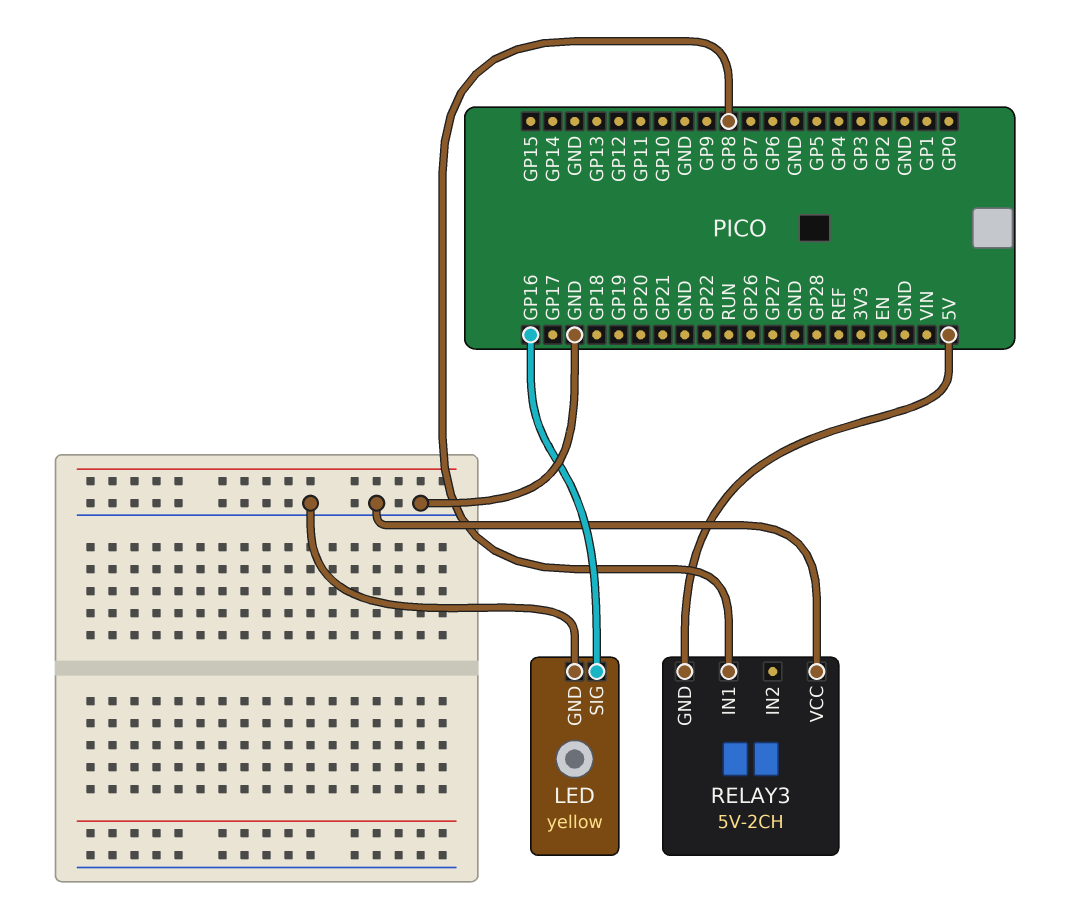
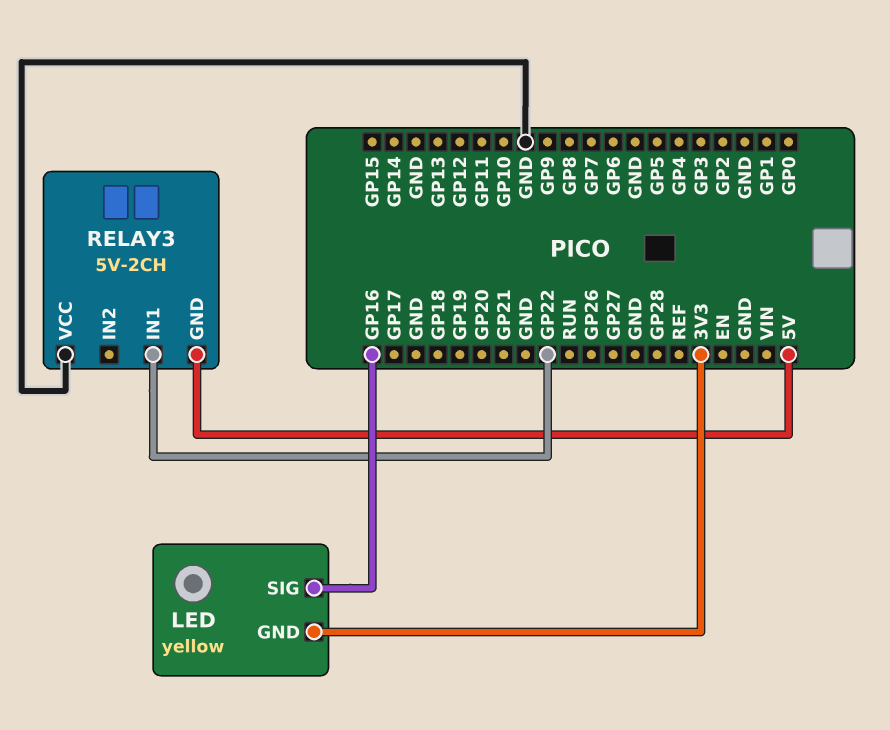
LED pin GND: GND -> 3V3
RELAY3 pin IN1: GP8 -> GP22

